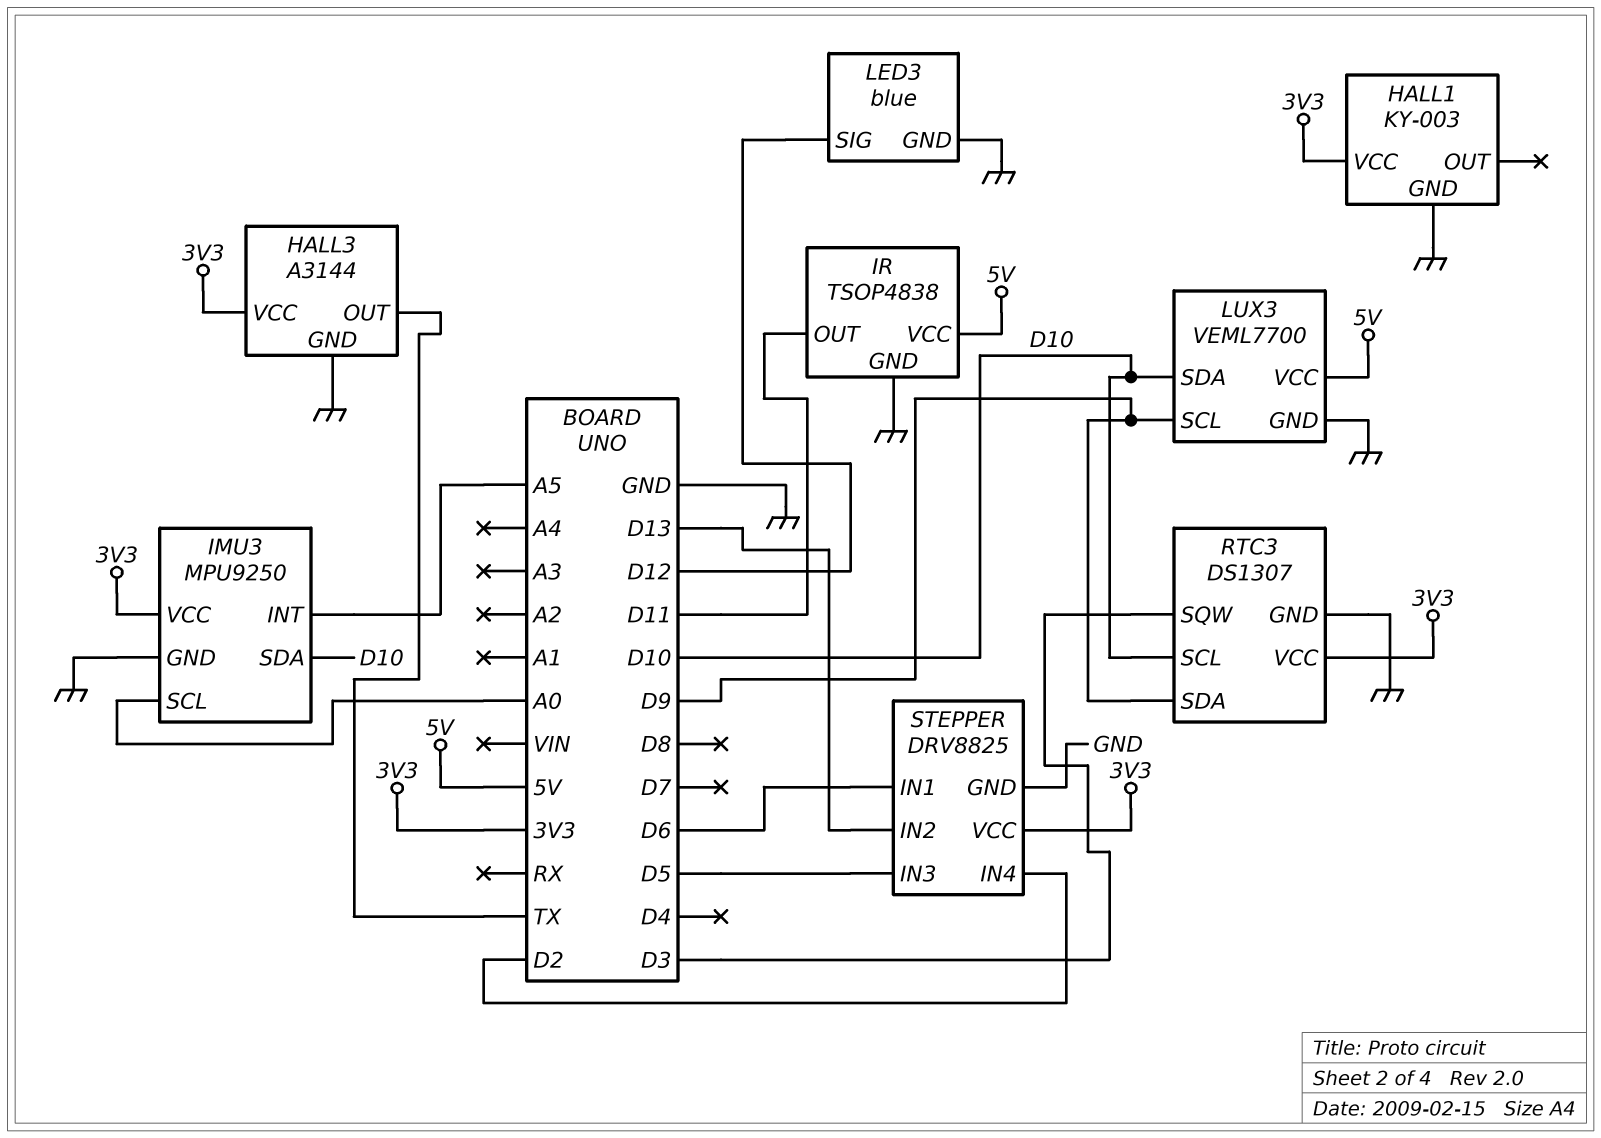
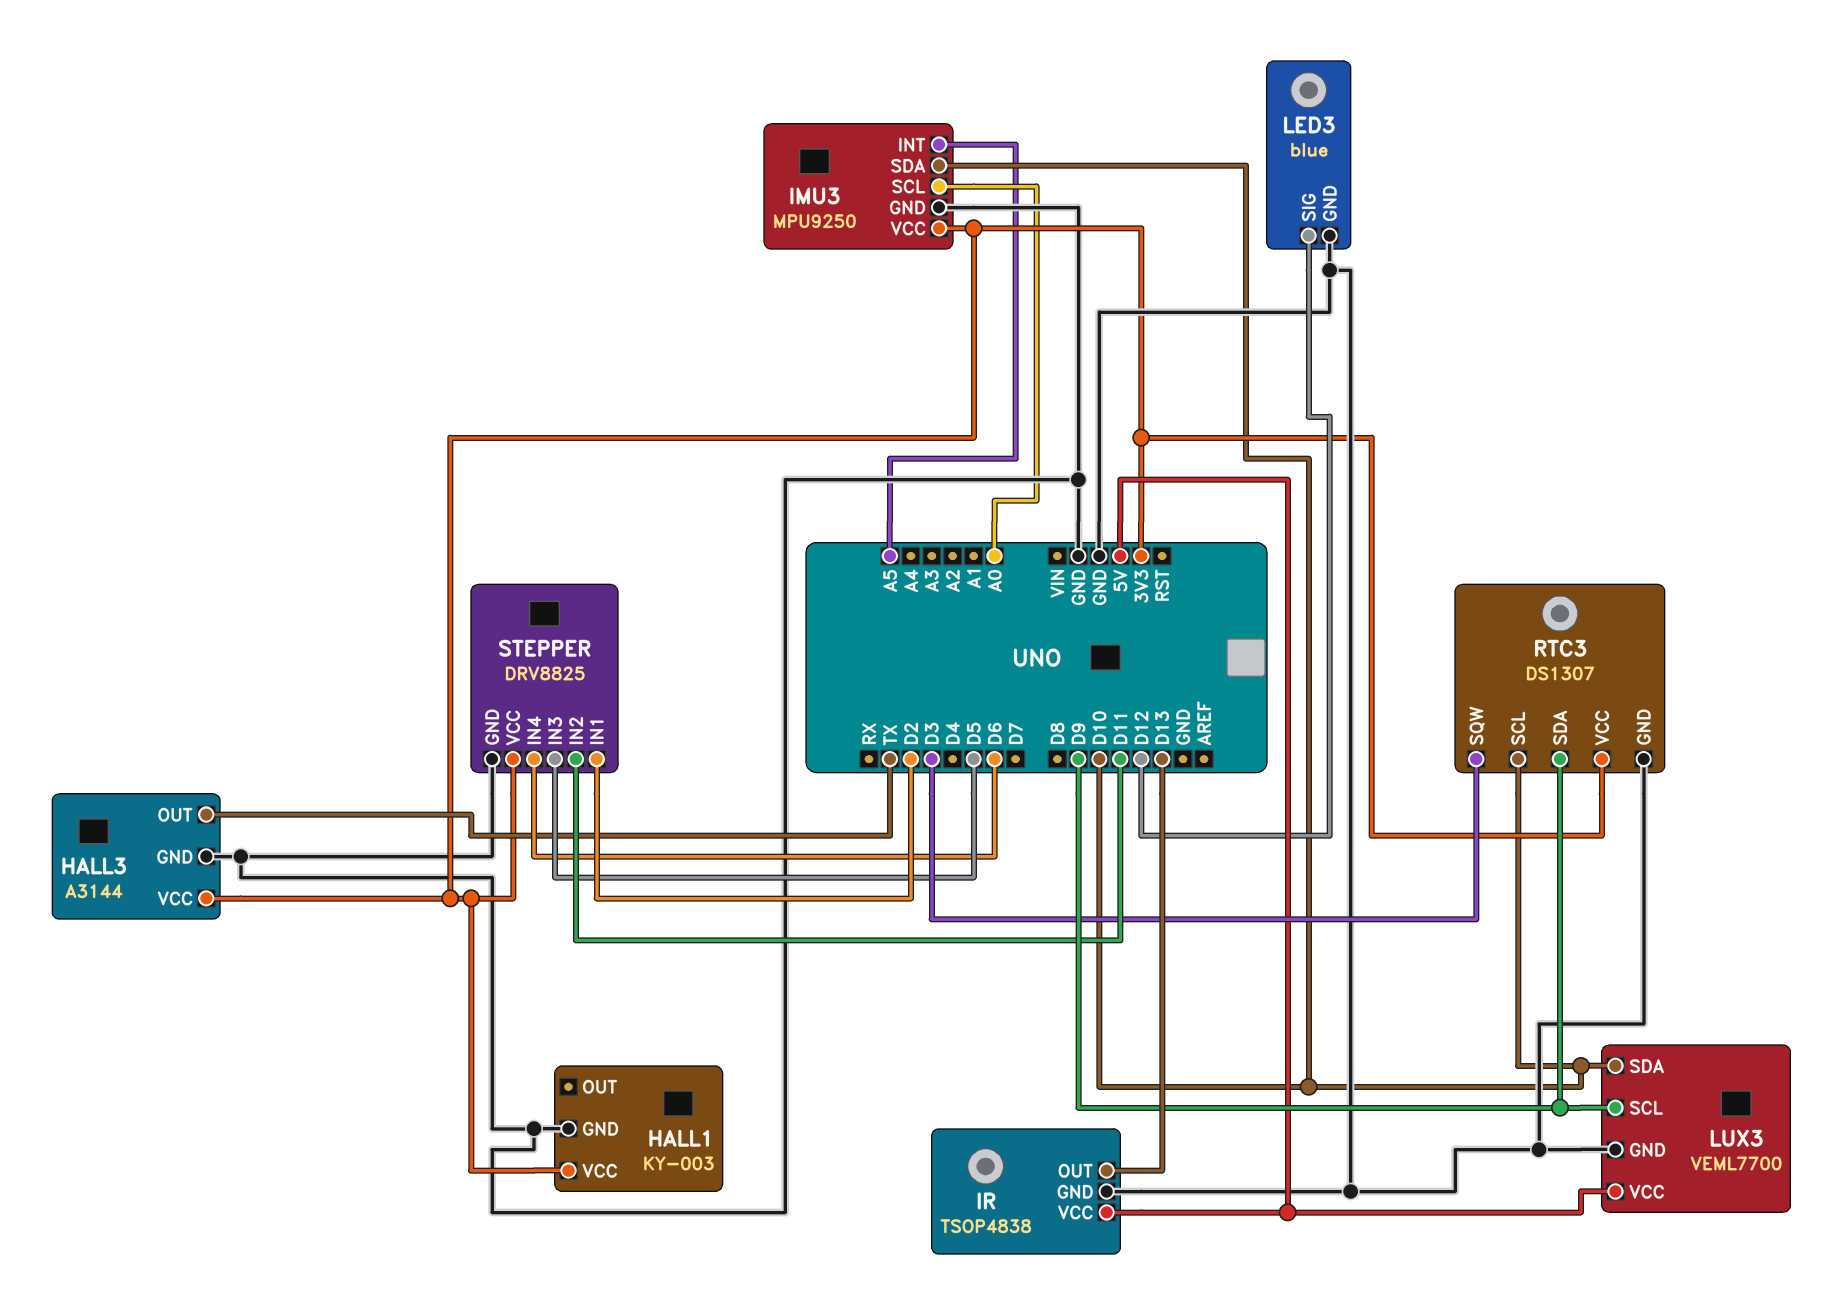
IR pin OUT: D11 -> D13
STEPPER pin IN1: D6 -> D2
STEPPER pin IN2: D13 -> D11
STEPPER pin IN4: D2 -> D6

